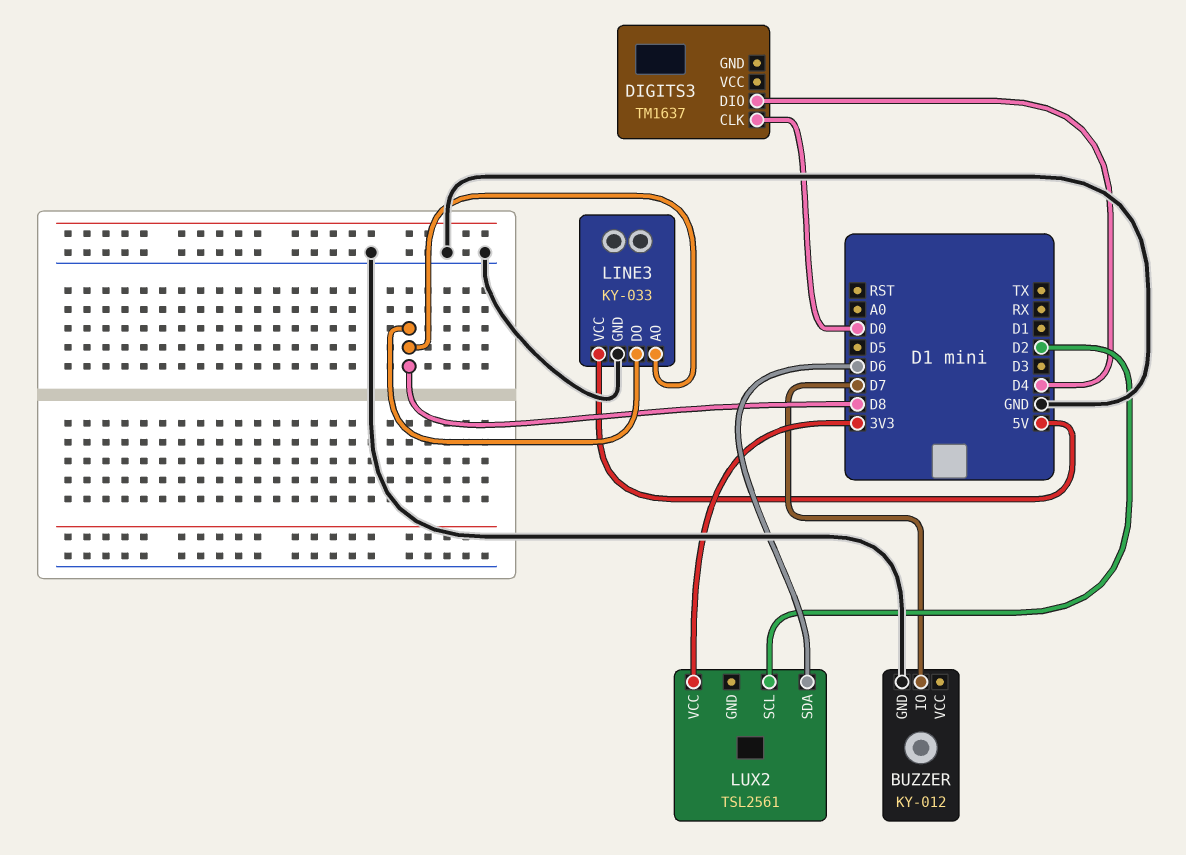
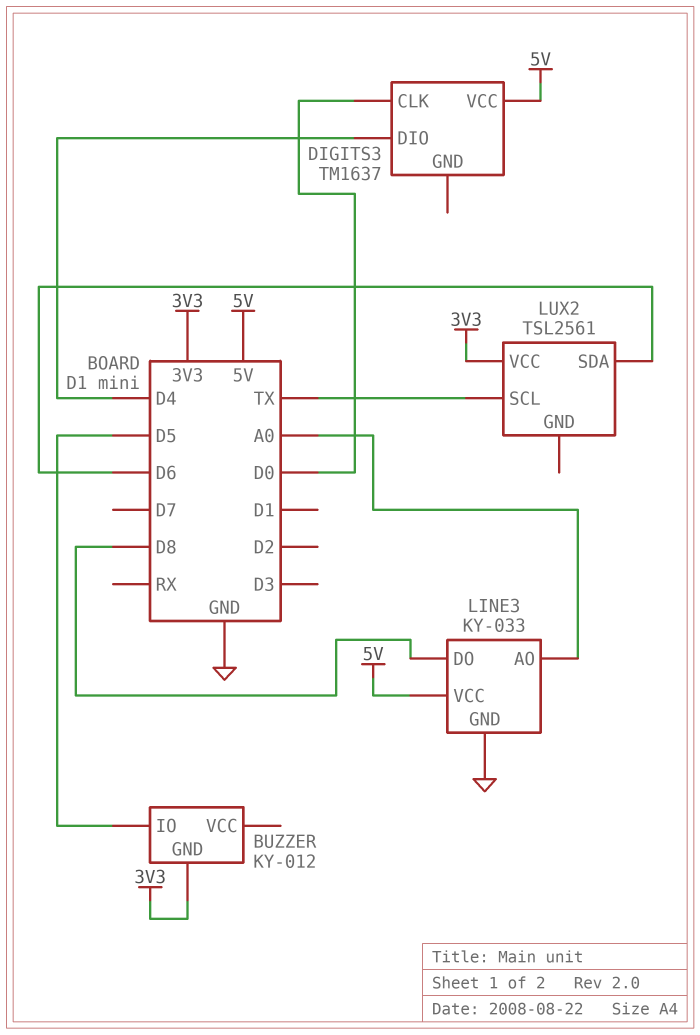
BUZZER pin GND: GND -> 3V3
BUZZER pin IO: D7 -> D5
DIGITS3 pin VCC: none -> 5V
LINE3 pin AO: D8 -> A0
LUX2 pin SCL: D2 -> TX

